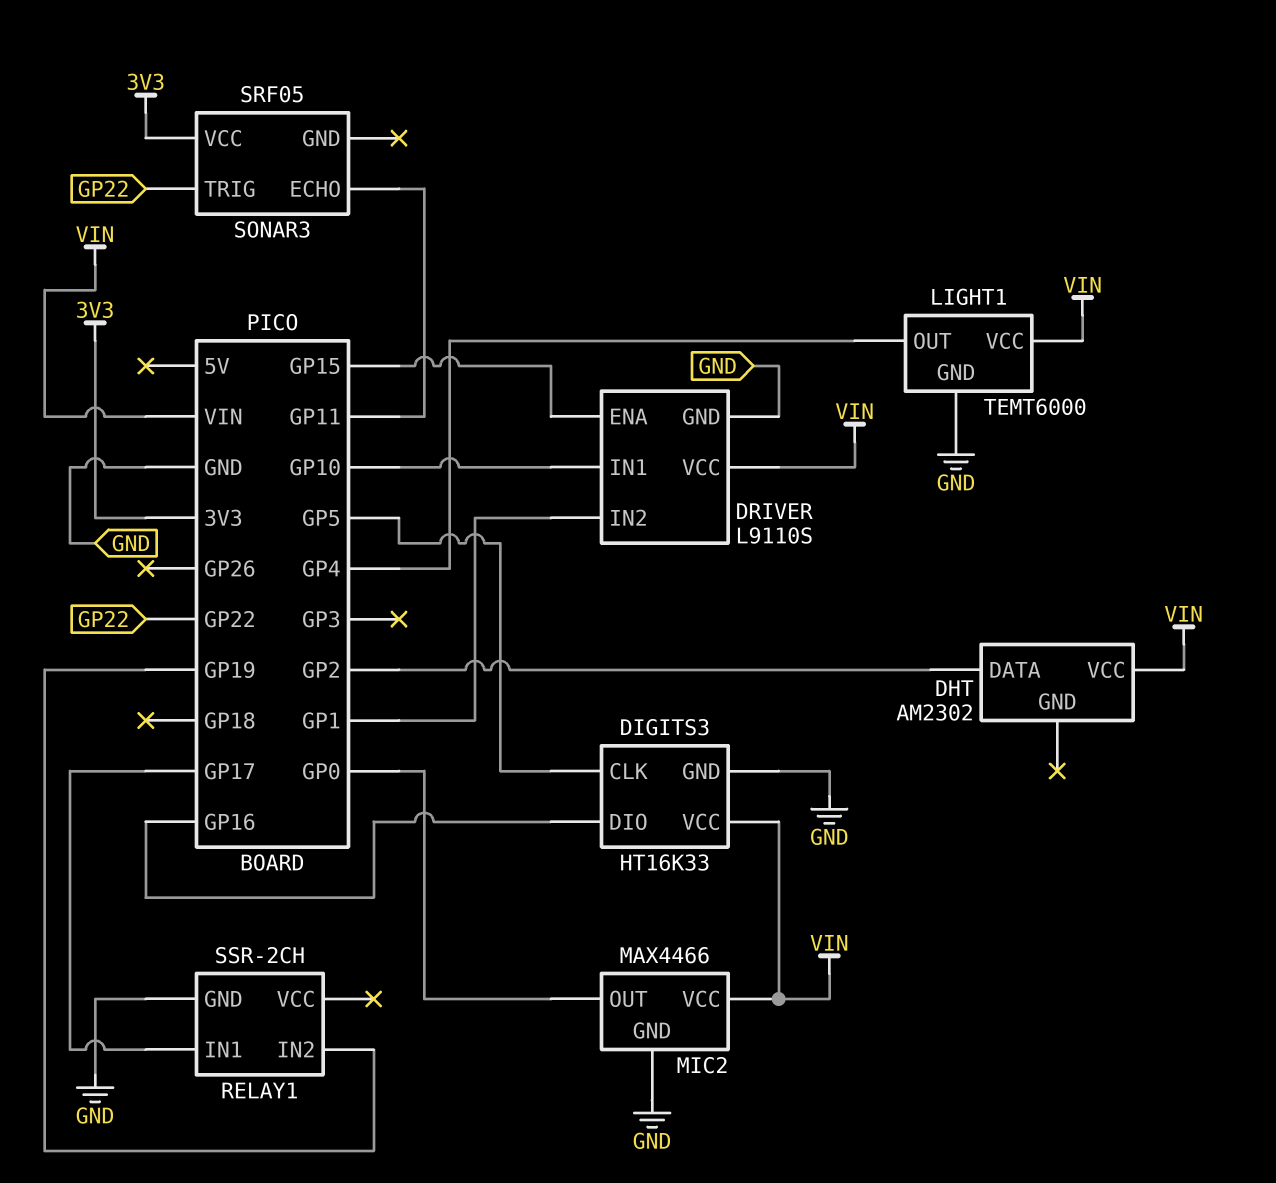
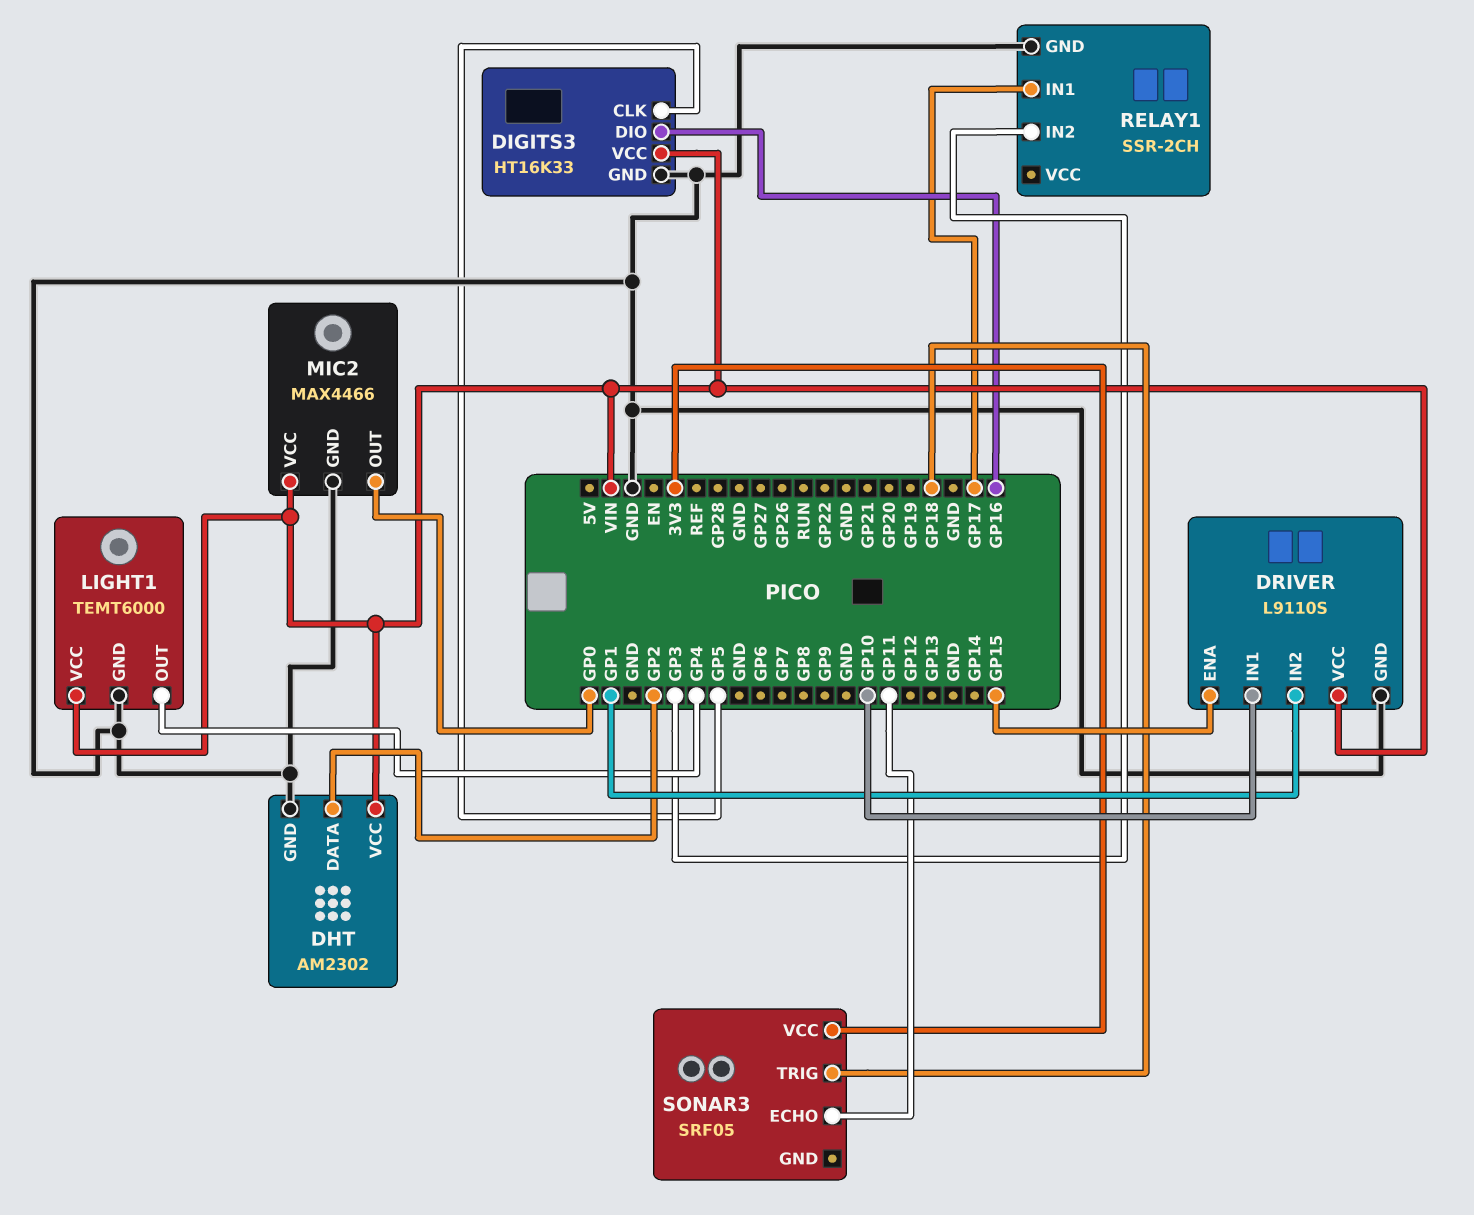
DHT pin GND: none -> GND
RELAY1 pin IN2: GP19 -> GP3
SONAR3 pin TRIG: GP22 -> GP18

